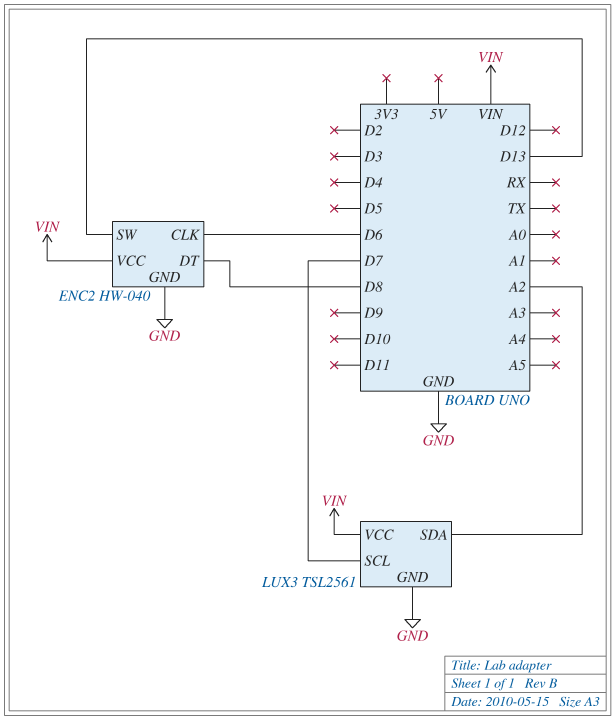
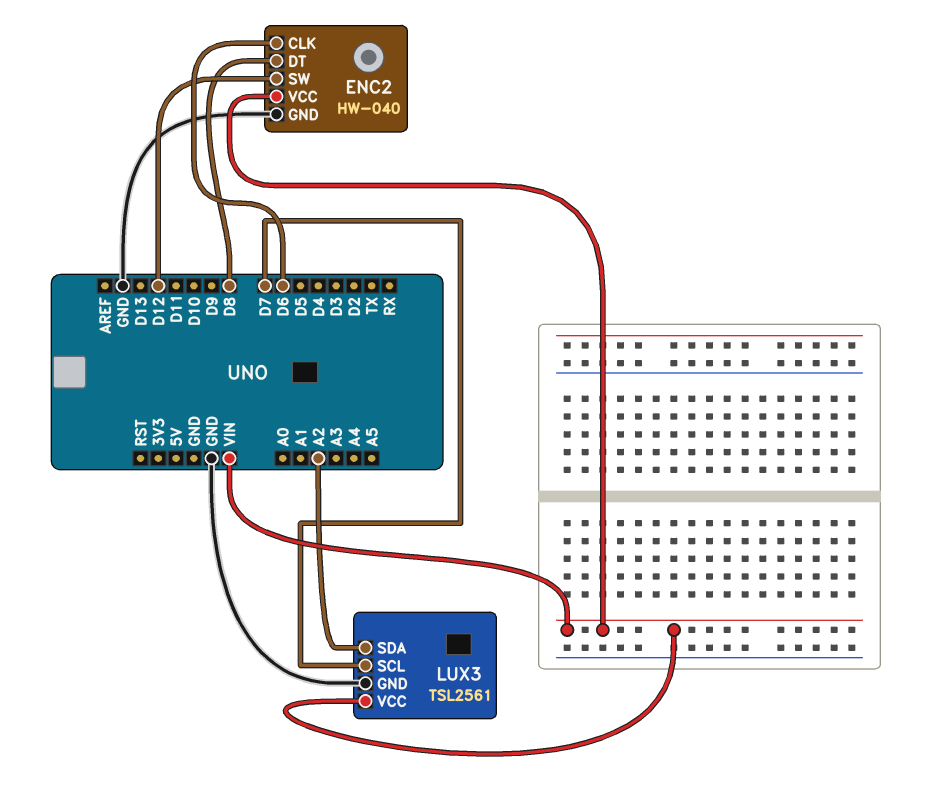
ENC2 pin SW: D13 -> D12

